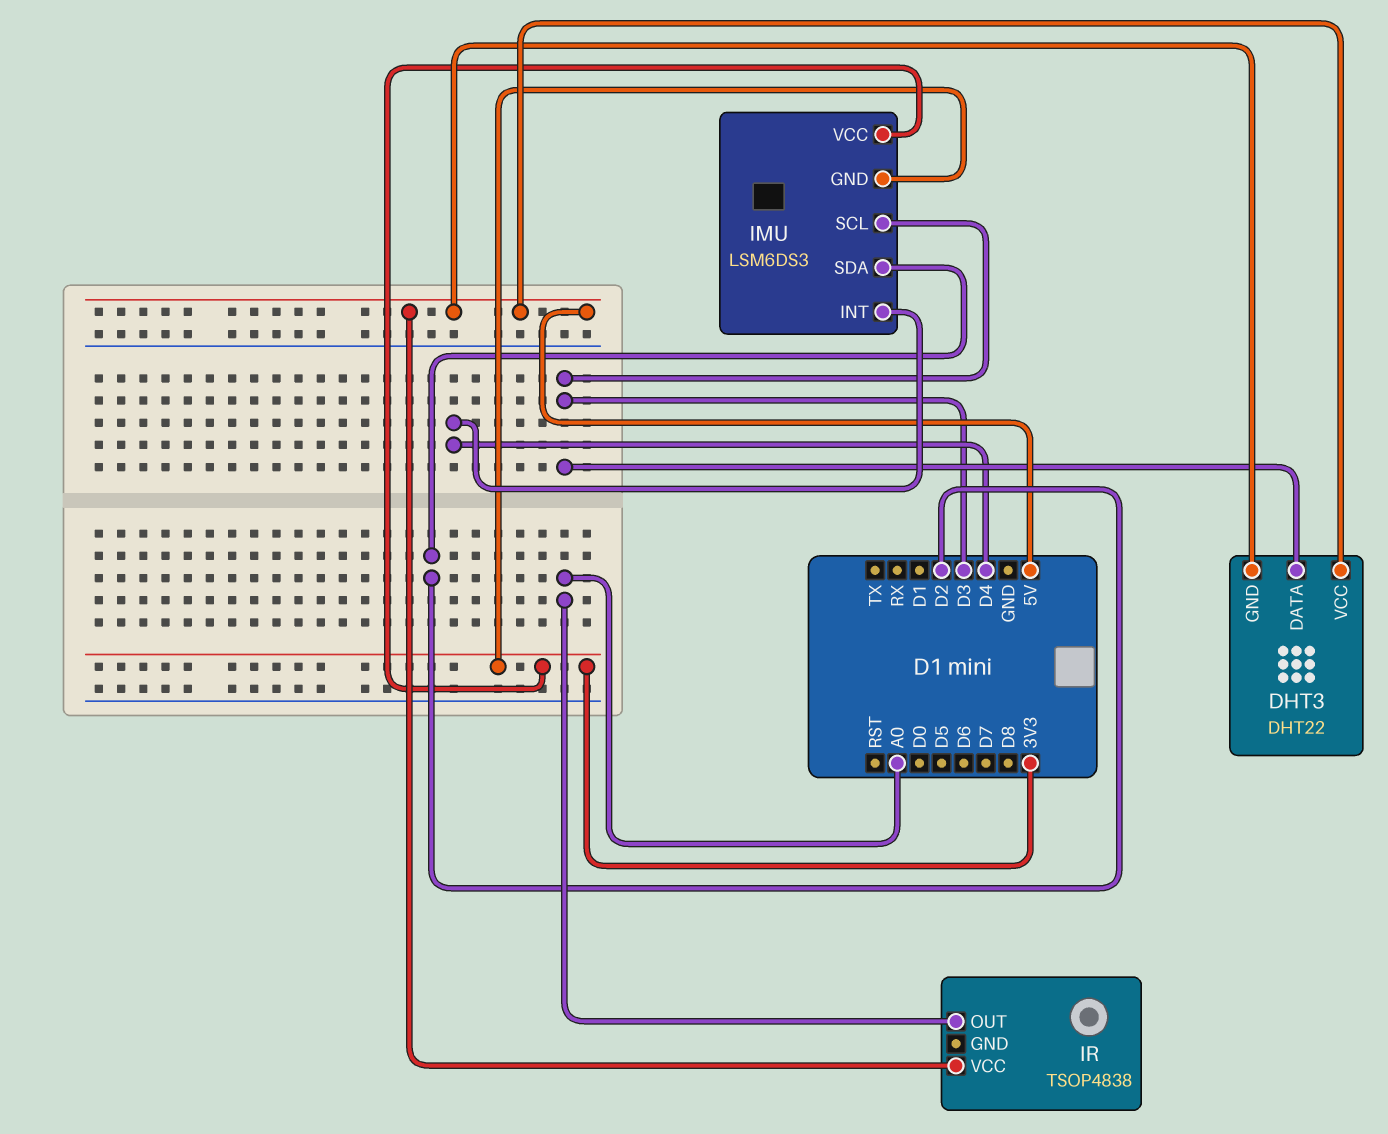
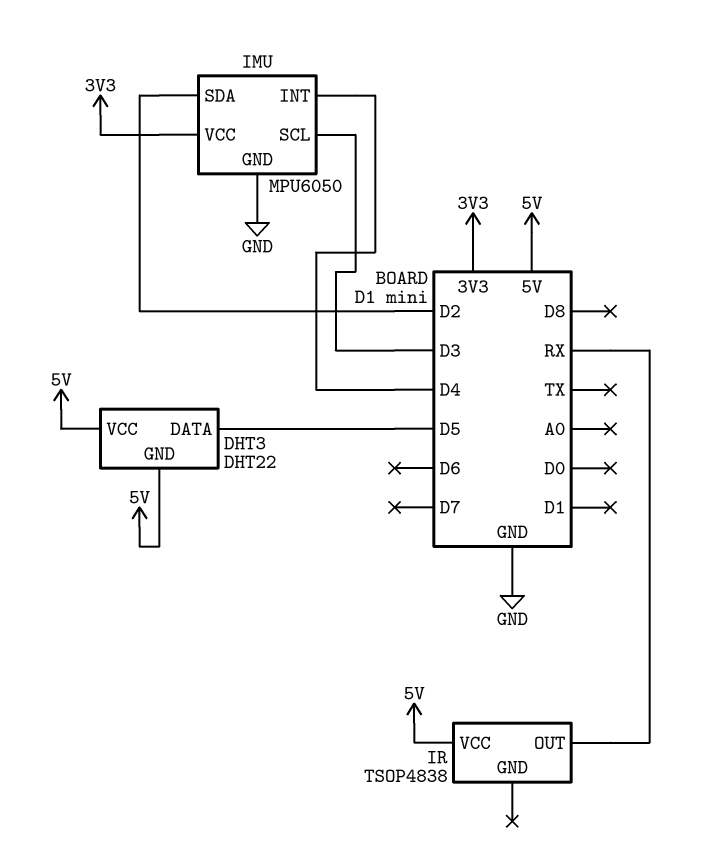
DHT3 pin DATA: D3 -> D5
IMU: LSM6DS3 -> MPU6050
IMU pin GND: 3V3 -> GND
IR pin OUT: A0 -> RX

